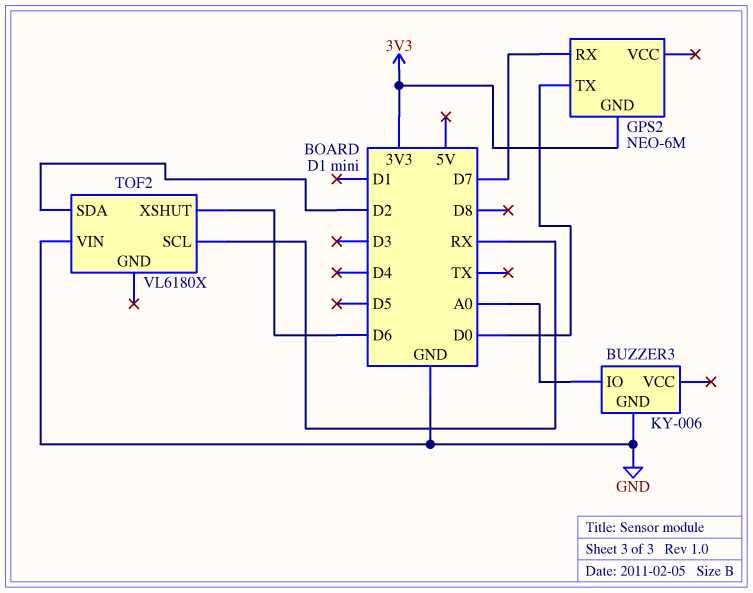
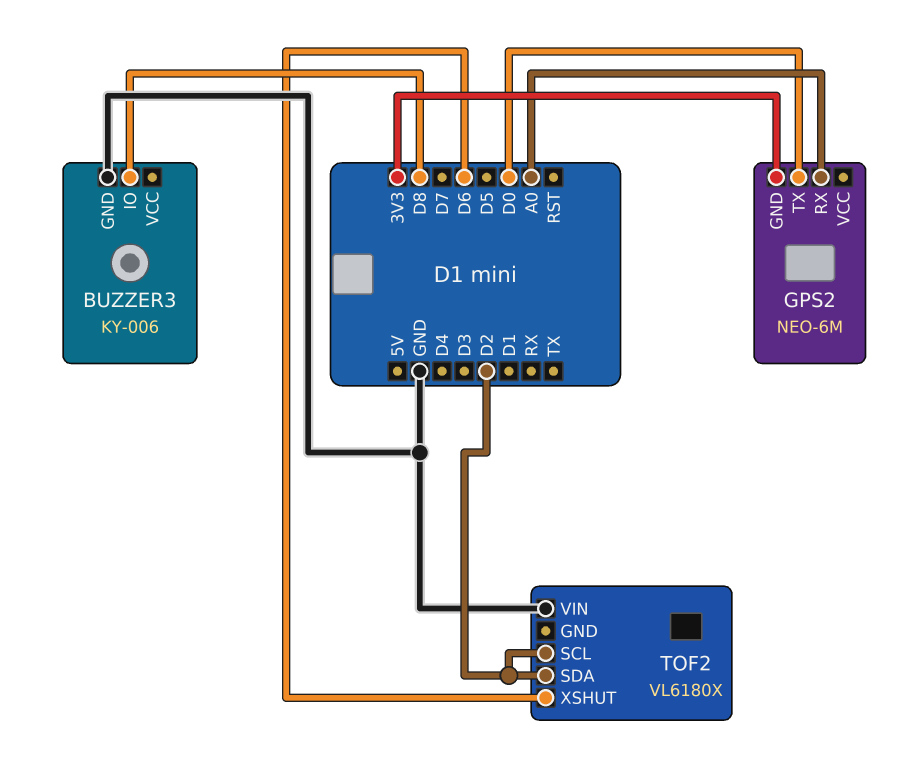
BUZZER3 pin IO: A0 -> D8
GPS2 pin RX: D7 -> A0
TOF2 pin SCL: RX -> D2

